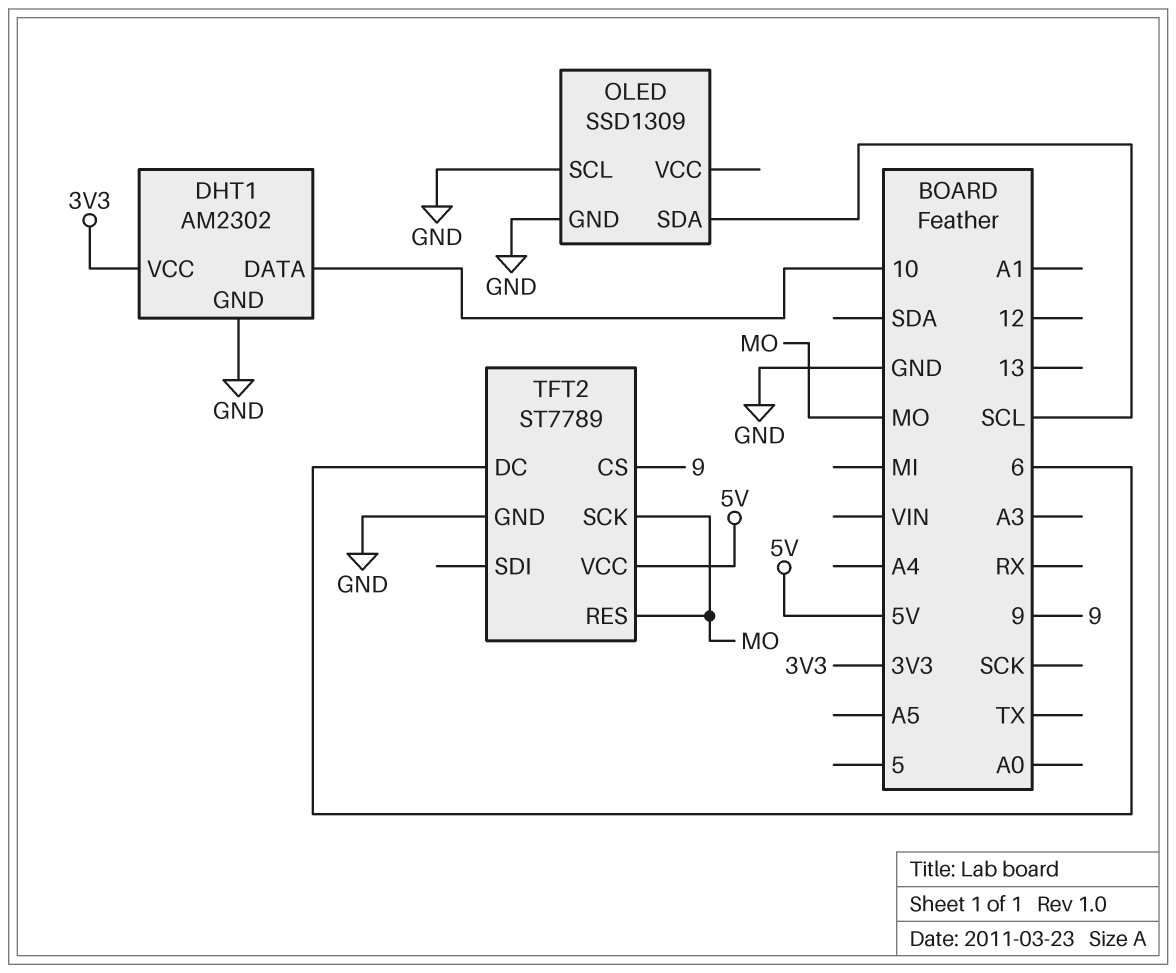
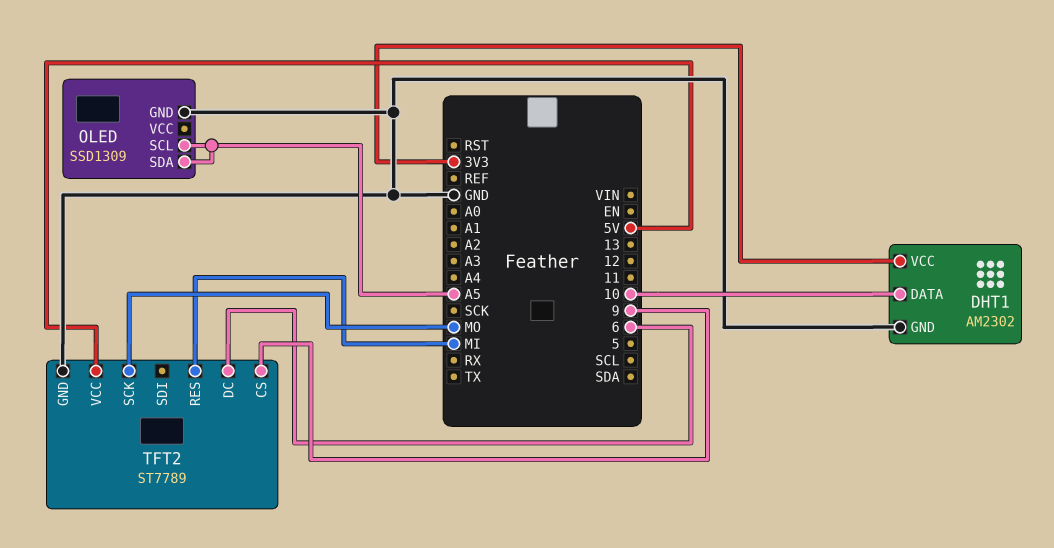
OLED pin SCL: GND -> A5
OLED pin SDA: SCL -> A5
TFT2 pin RES: MO -> MI

